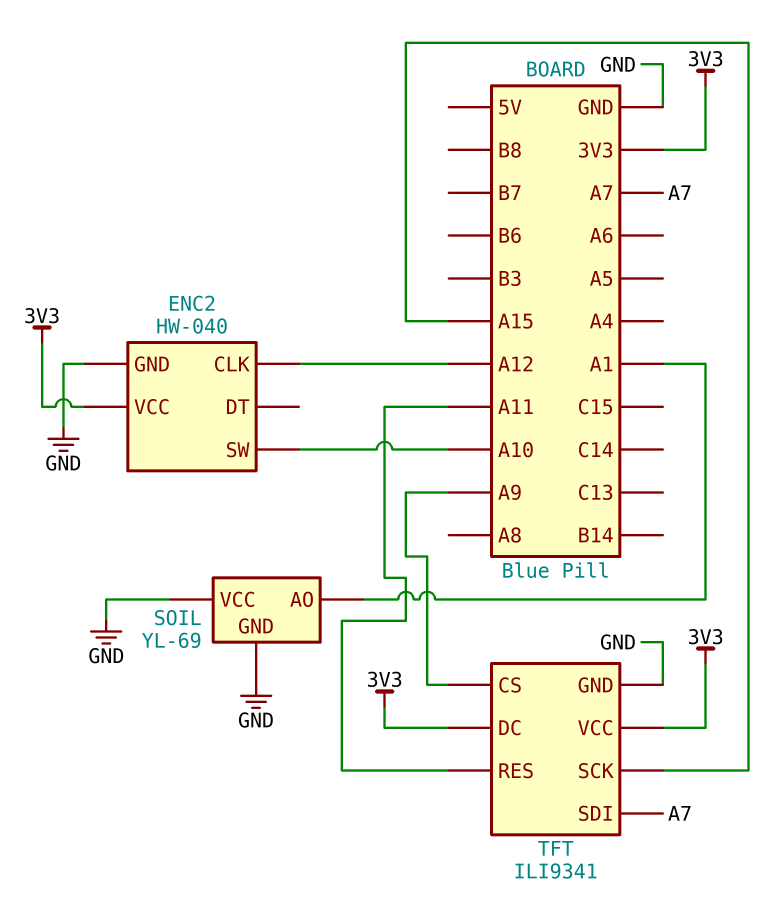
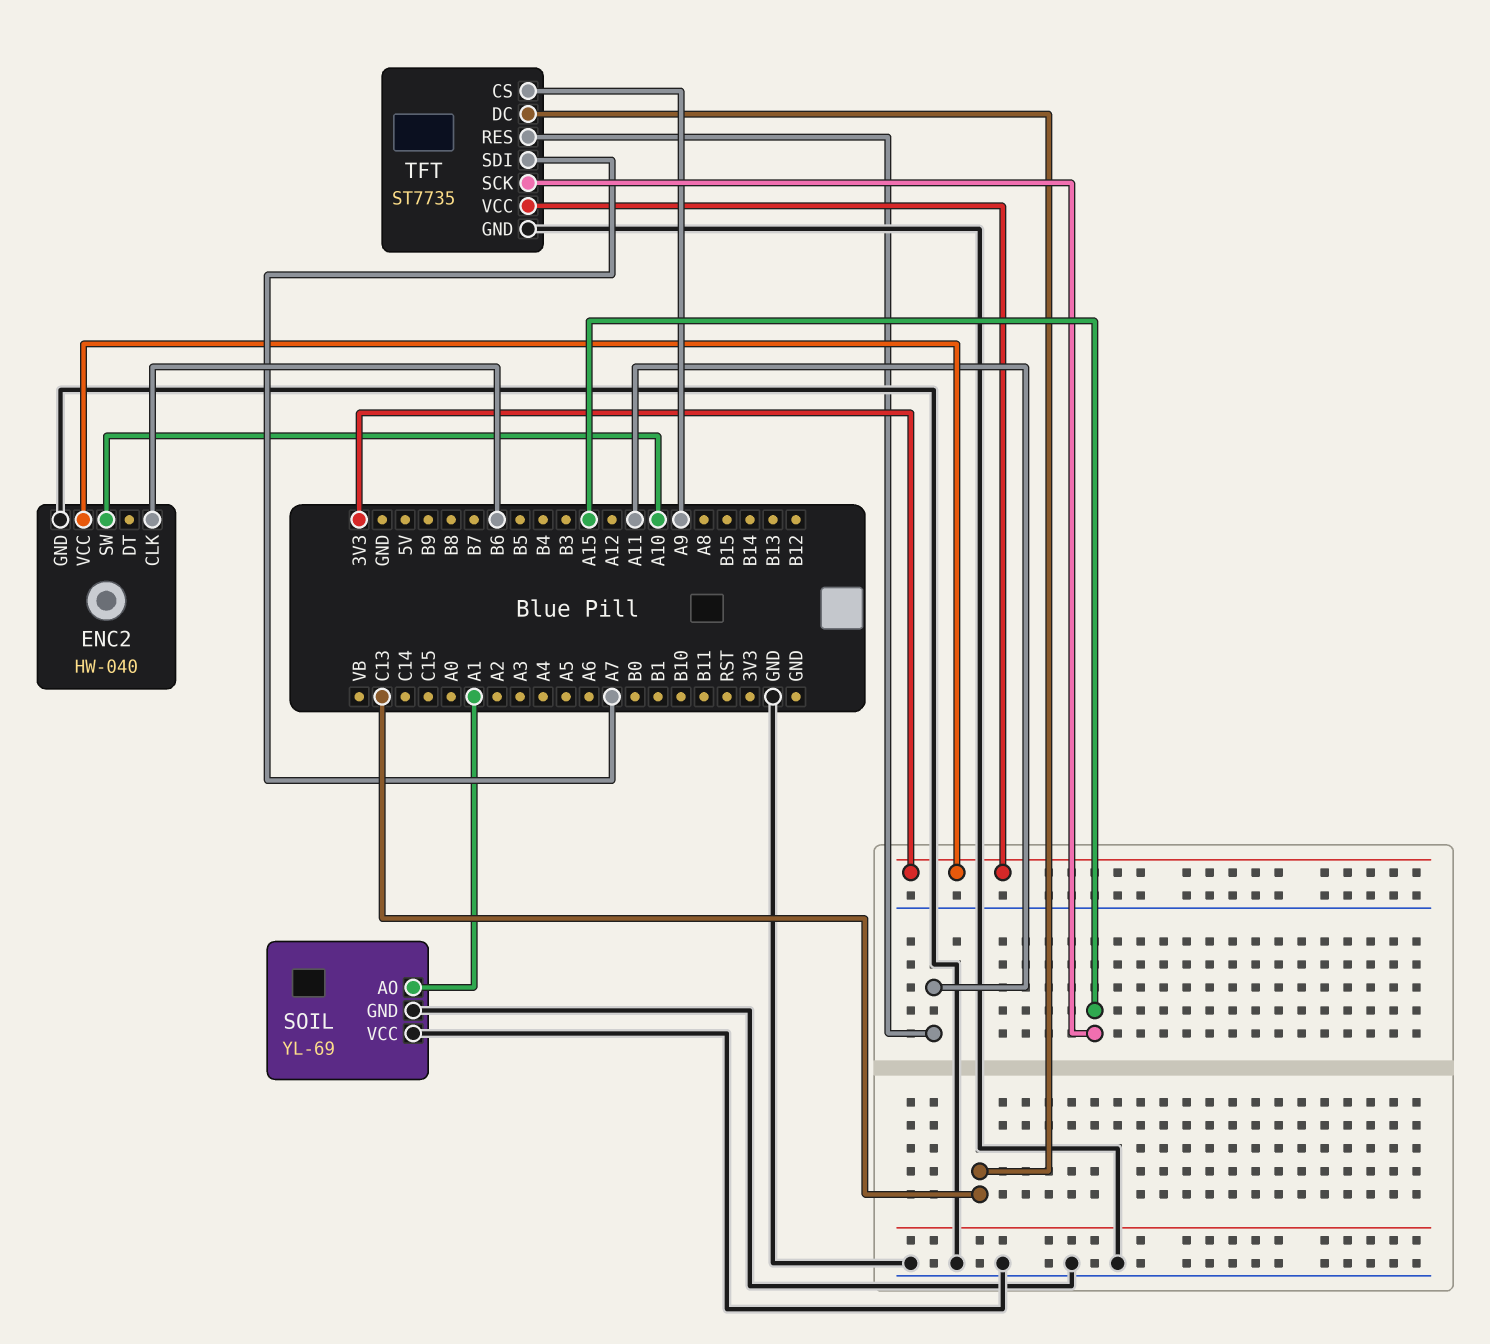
ENC2 pin CLK: A12 -> B6
TFT: ILI9341 -> ST7735
TFT pin DC: 3V3 -> C13

